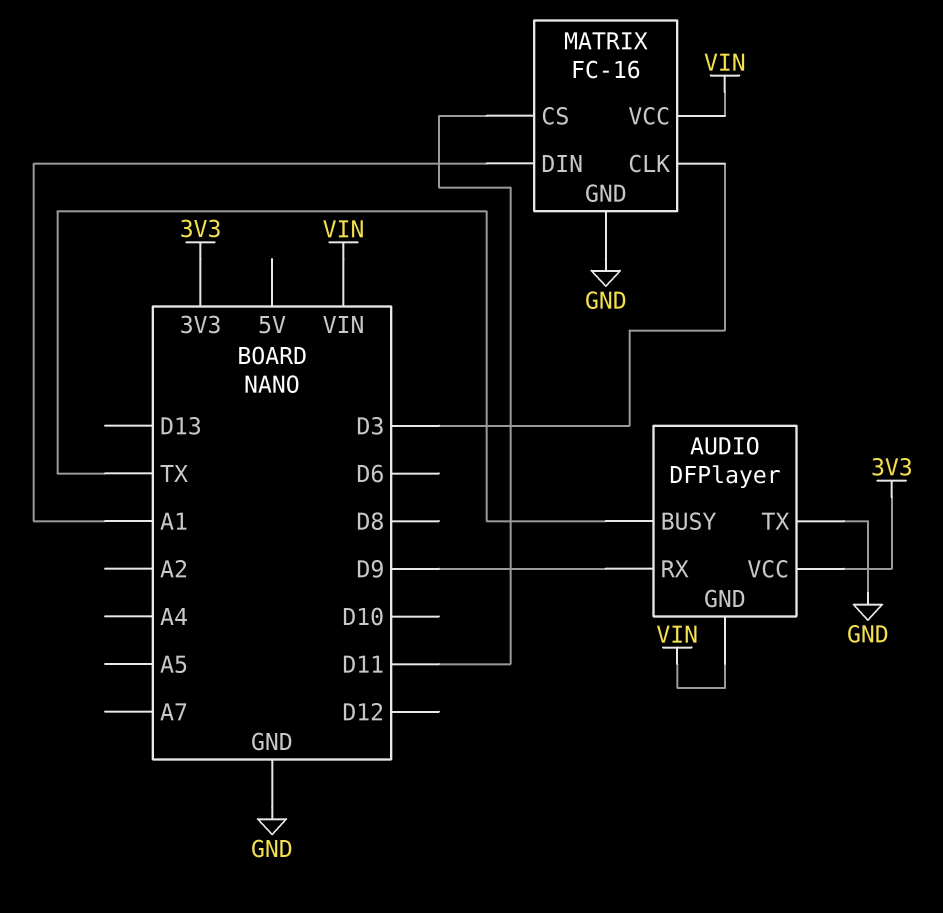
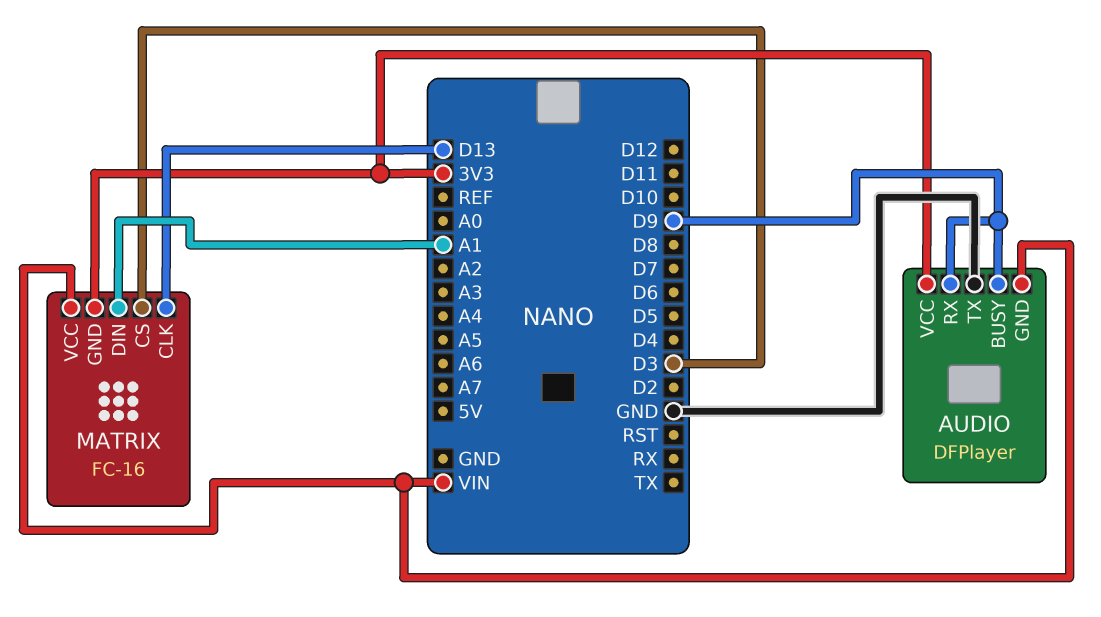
AUDIO pin BUSY: TX -> D9
MATRIX pin CLK: D3 -> D13
MATRIX pin CS: D11 -> D3
MATRIX pin GND: GND -> 3V3

